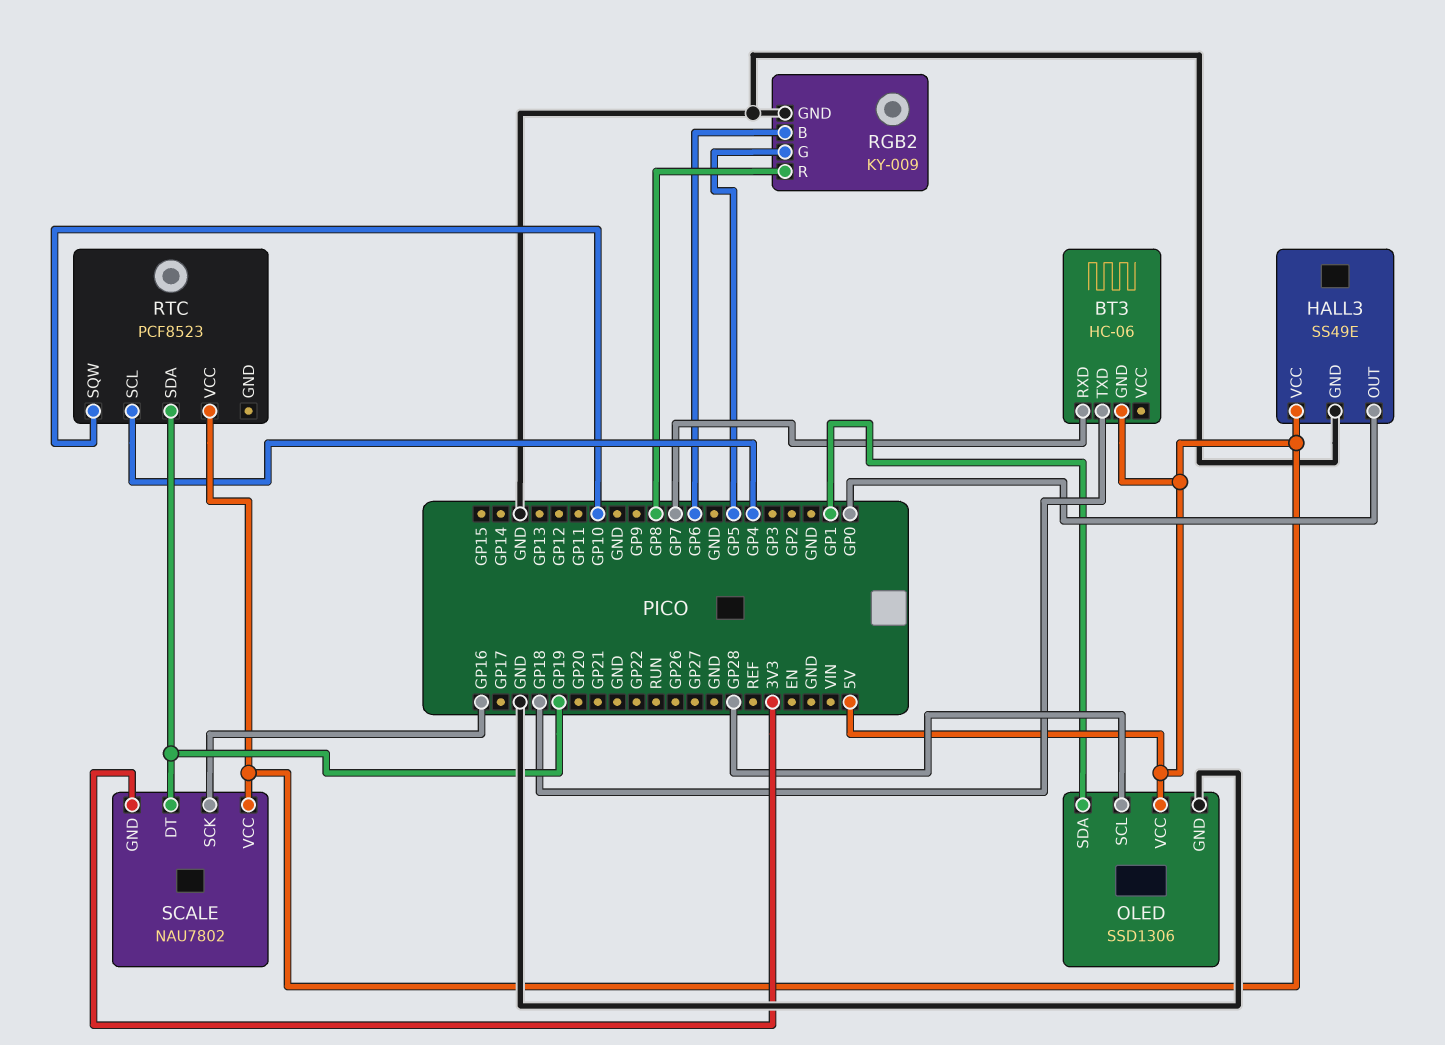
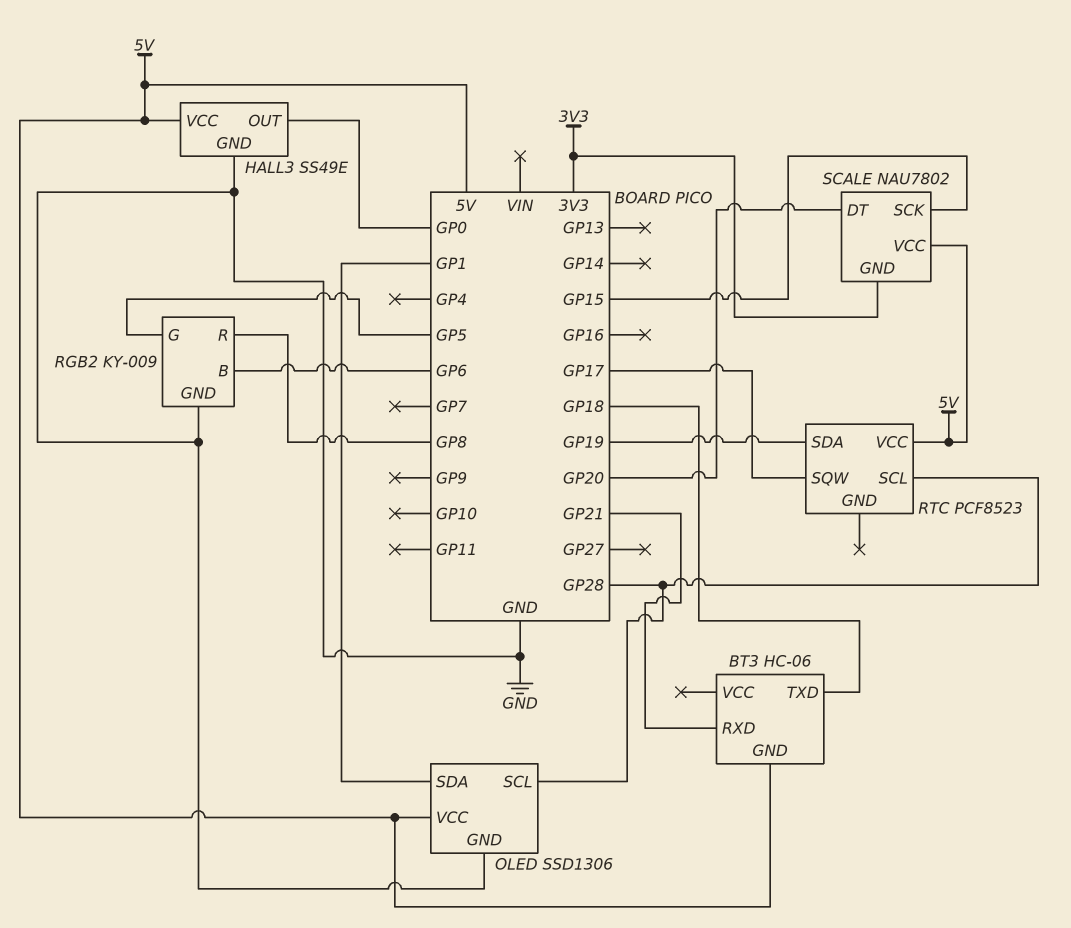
BT3 pin RXD: GP7 -> GP21
RTC pin SCL: GP4 -> GP28
RTC pin SQW: GP10 -> GP17
SCALE pin DT: GP19 -> GP20
SCALE pin SCK: GP16 -> GP15

